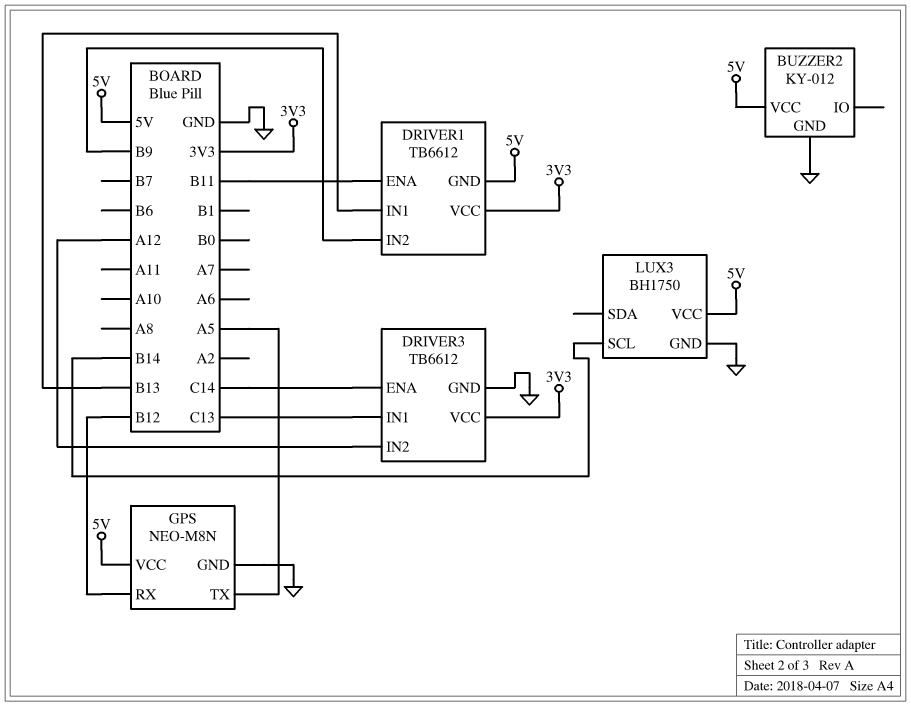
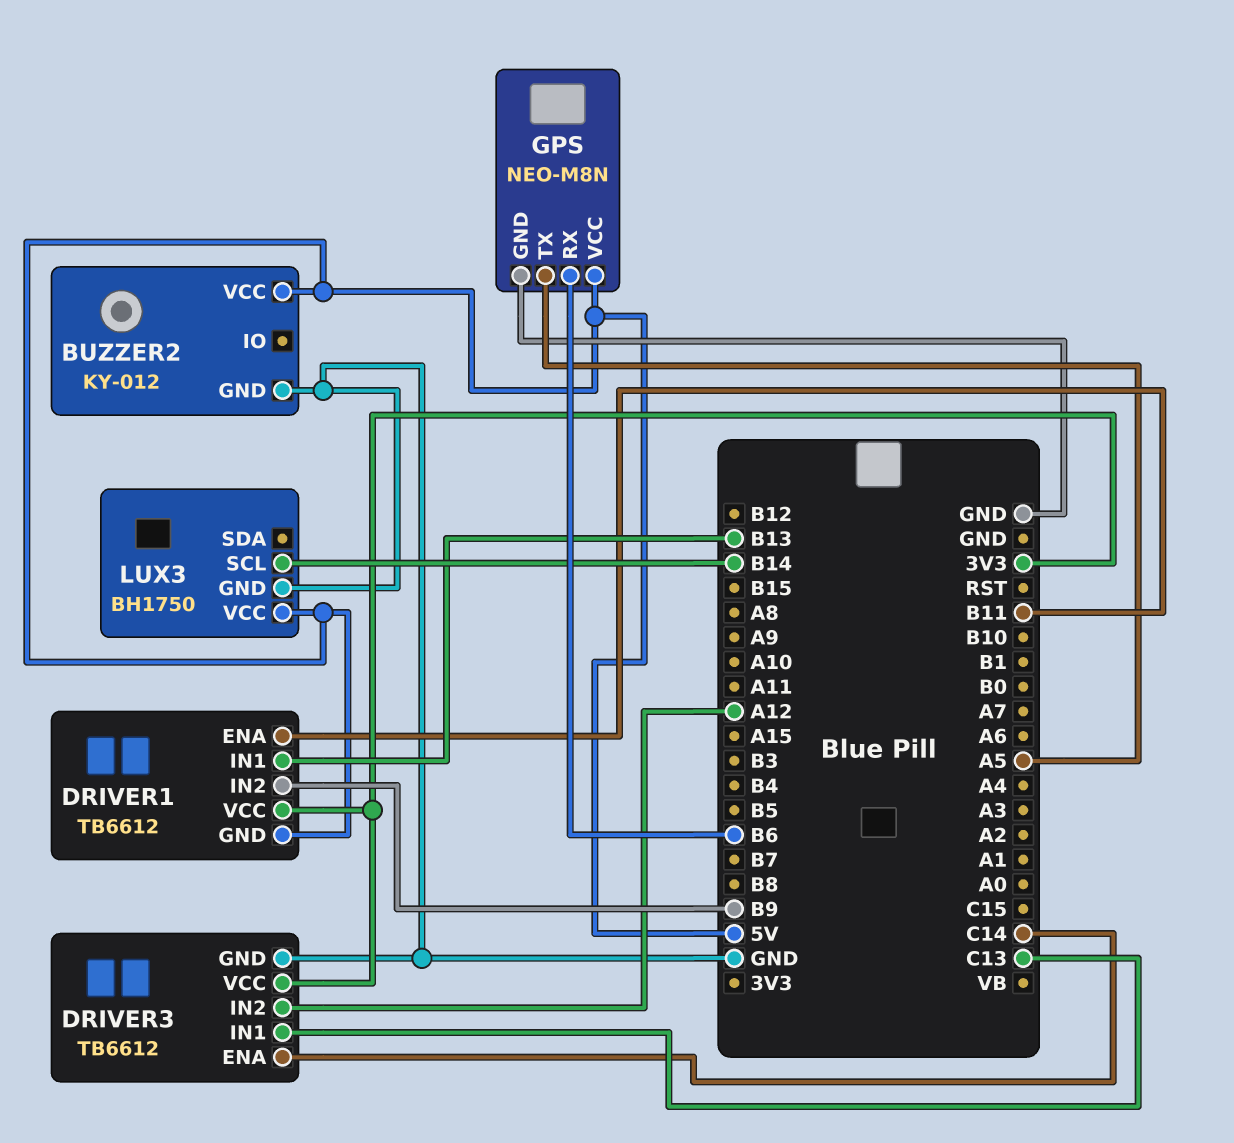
GPS pin RX: B12 -> B6

